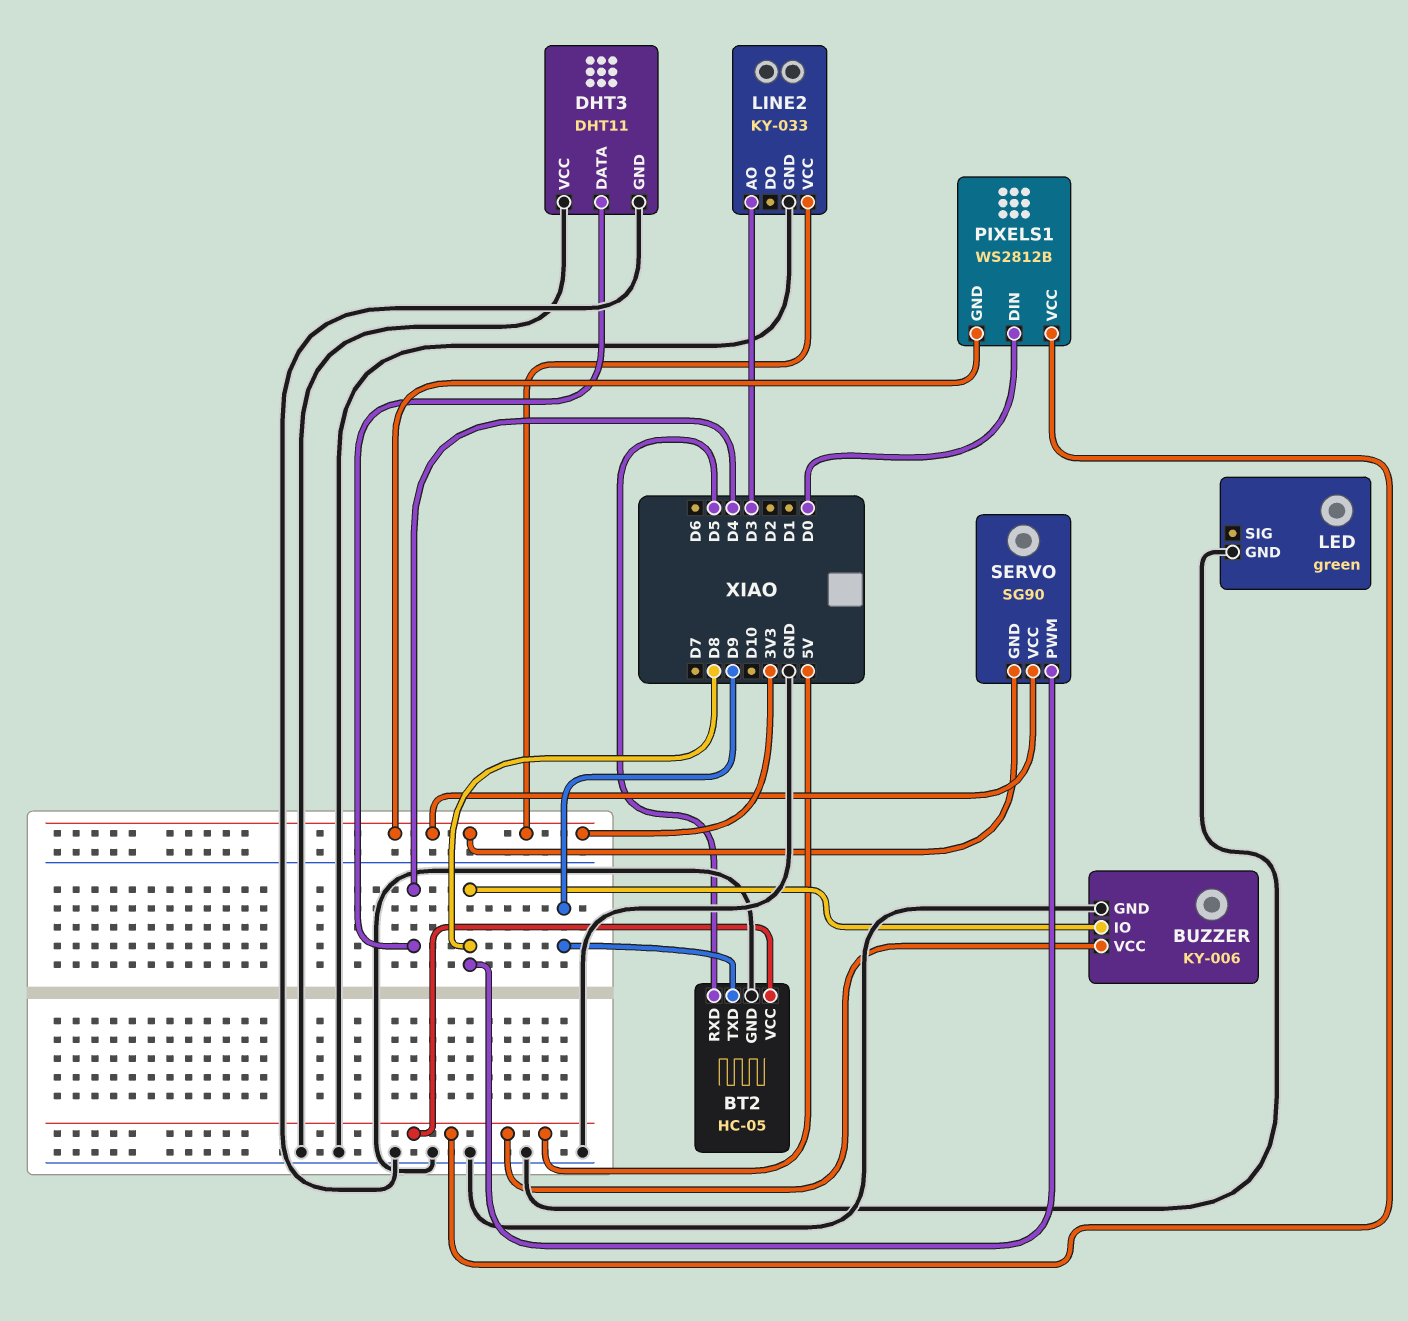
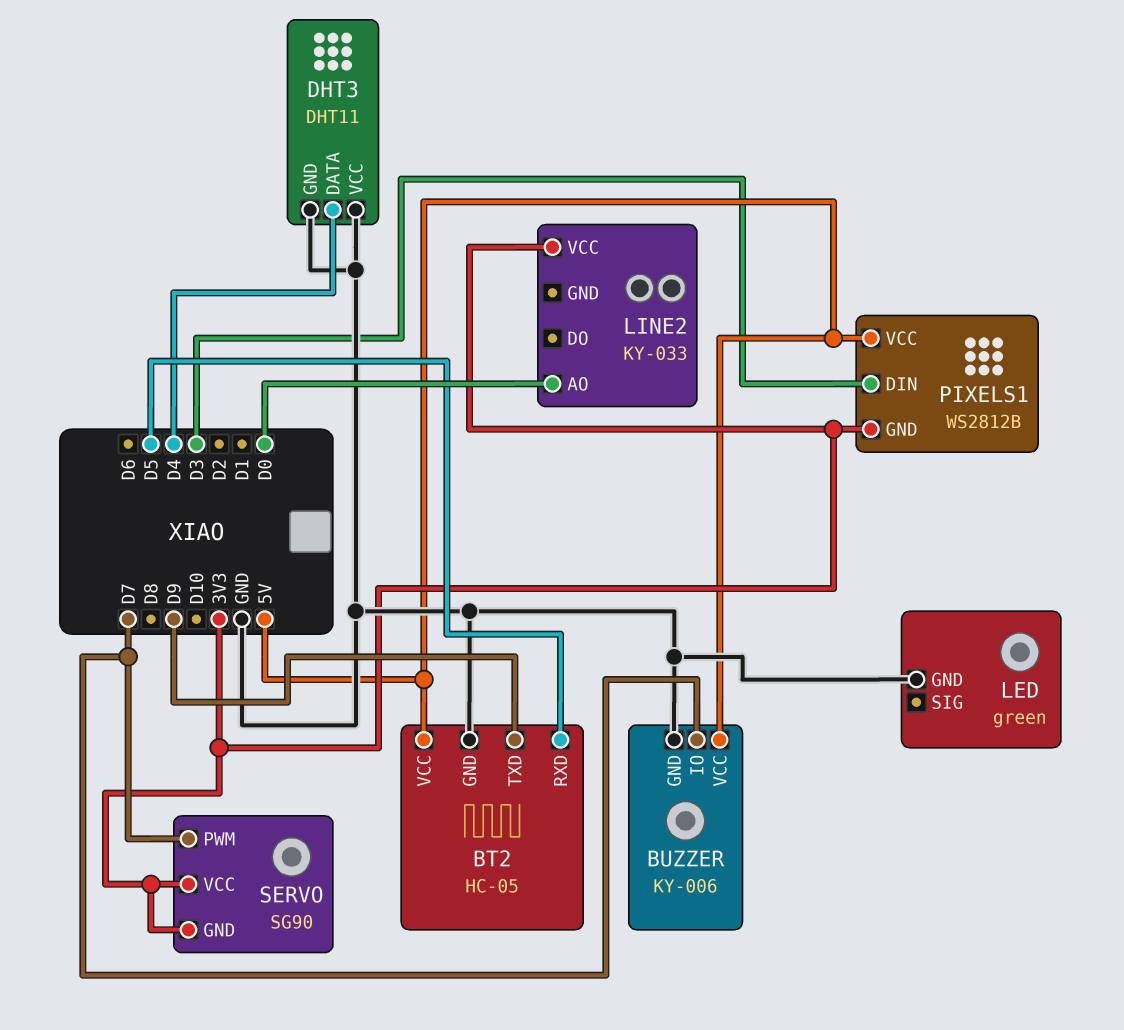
BUZZER pin IO: D8 -> D7
LINE2 pin AO: D3 -> D0
LINE2 pin GND: GND -> none
PIXELS1 pin DIN: D0 -> D3
SERVO pin PWM: D8 -> D7

